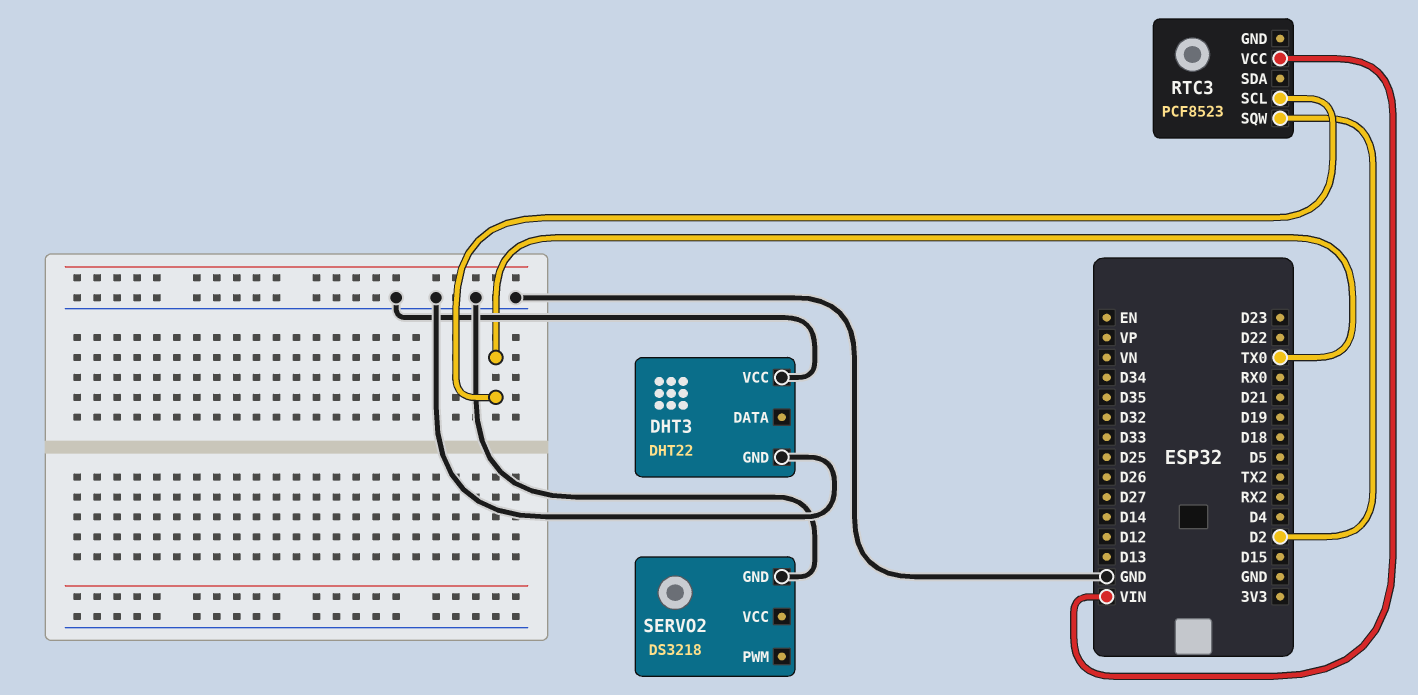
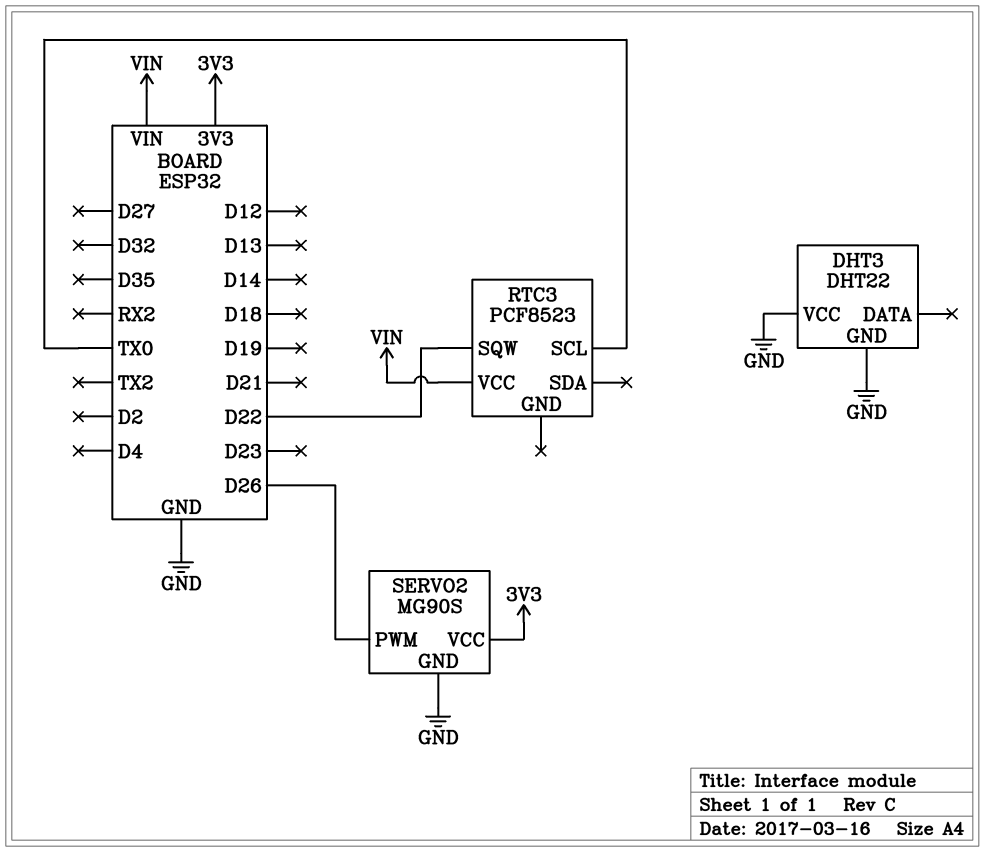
RTC3 pin SQW: D2 -> D22
SERVO2: DS3218 -> MG90S
SERVO2 pin PWM: none -> D26
SERVO2 pin VCC: none -> 3V3

